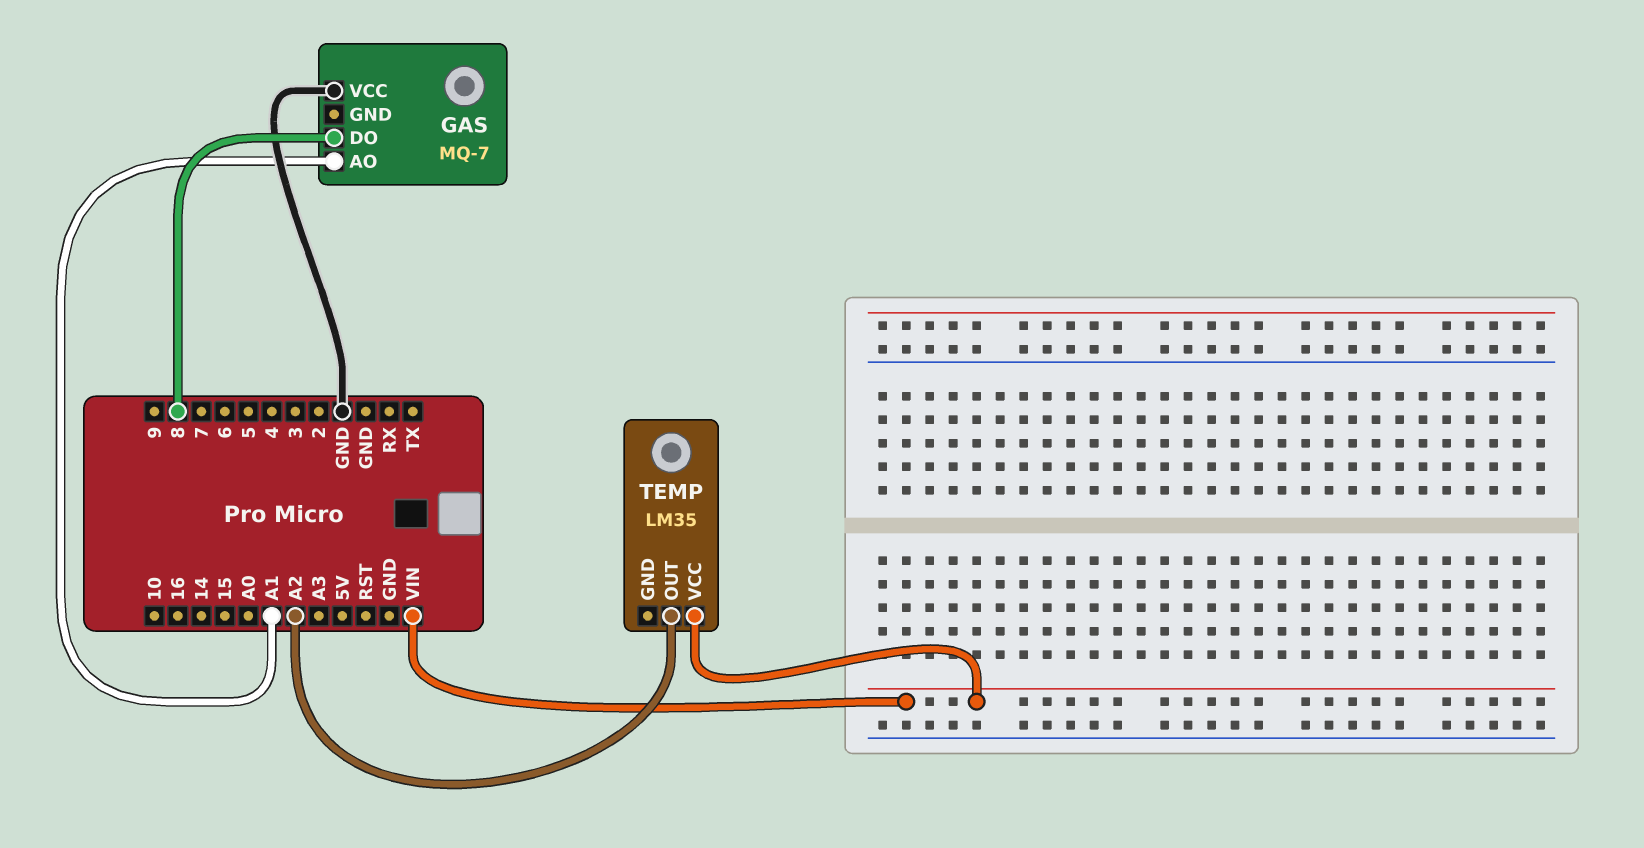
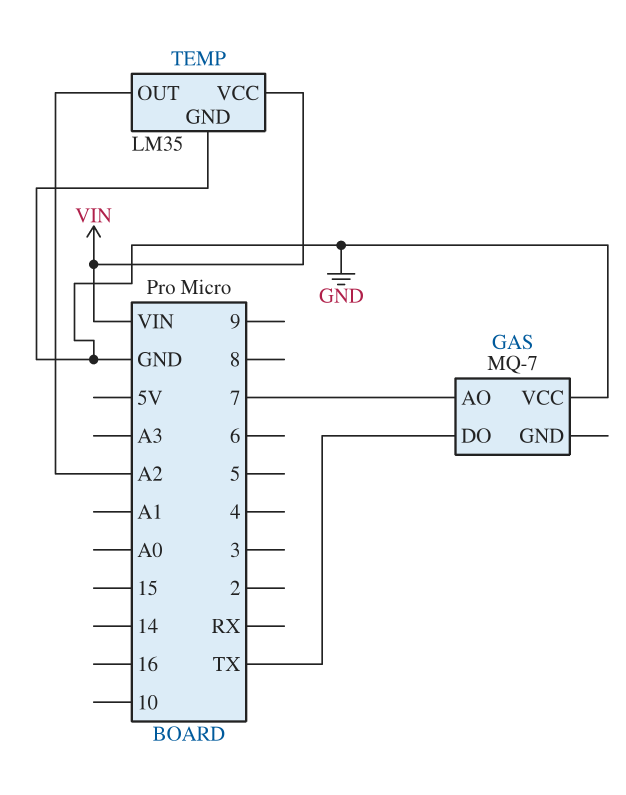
GAS pin AO: A1 -> 7
GAS pin DO: 8 -> TX
TEMP pin GND: none -> GND

